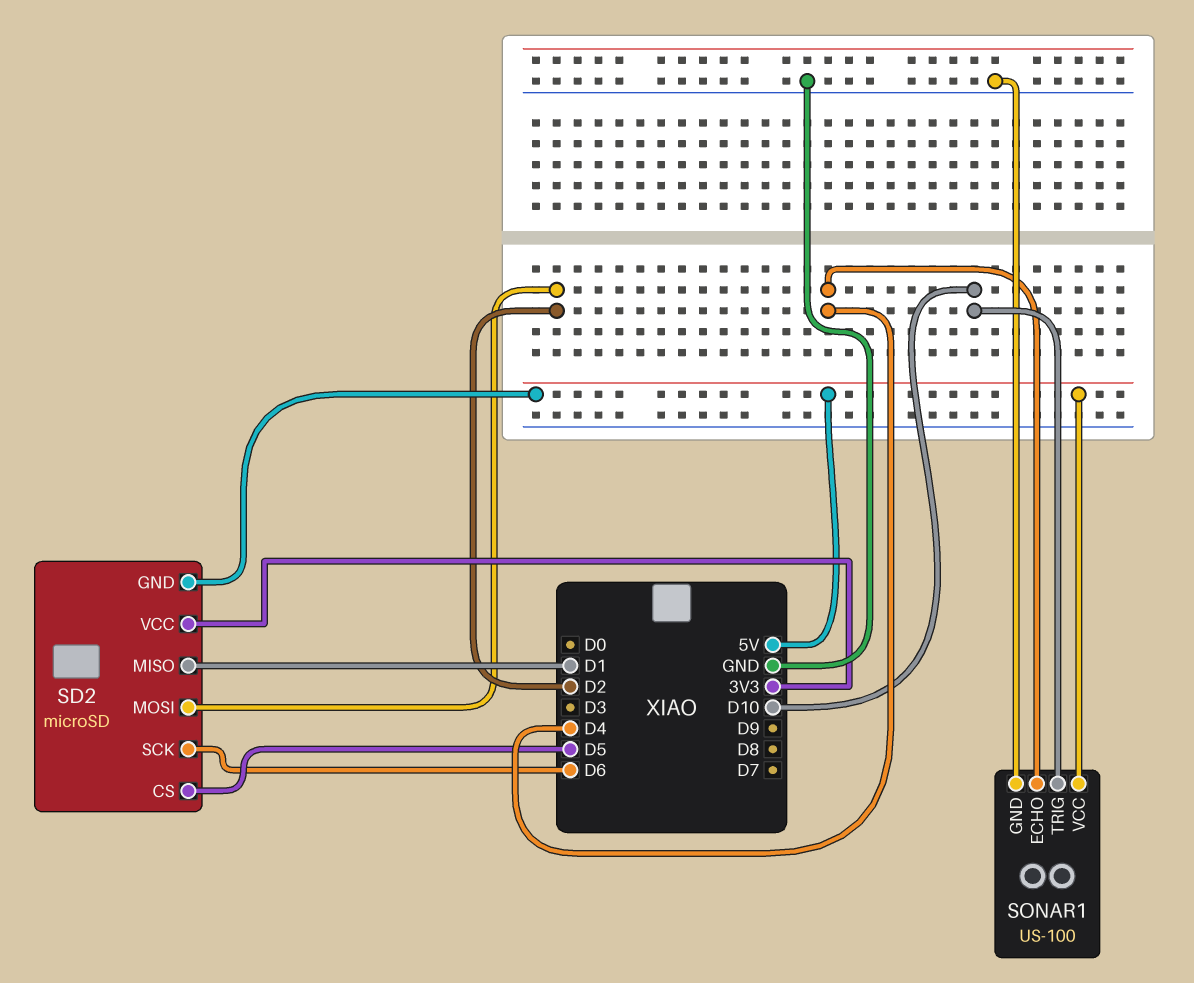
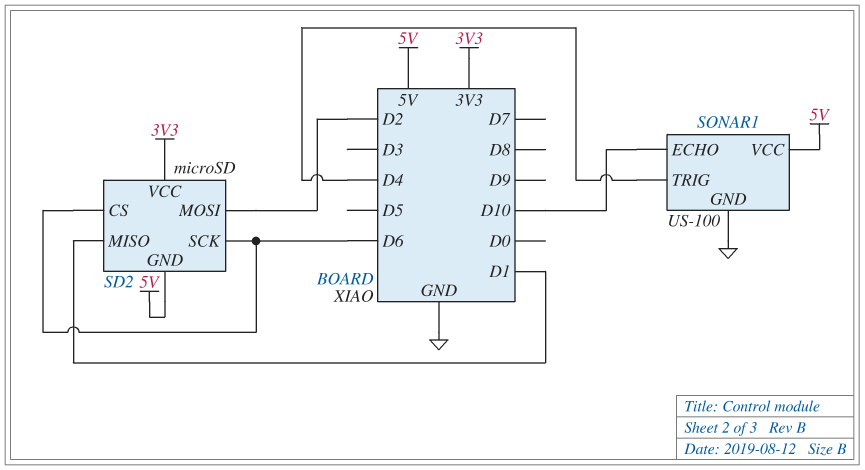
SD2 pin CS: D5 -> D6
SONAR1 pin ECHO: D4 -> D10
SONAR1 pin TRIG: D10 -> D4

